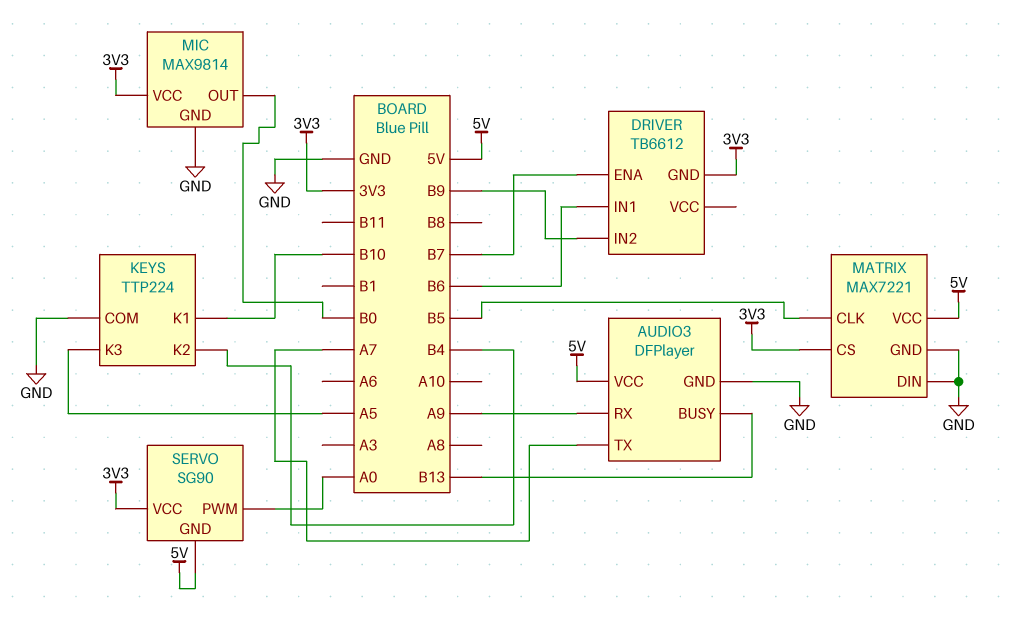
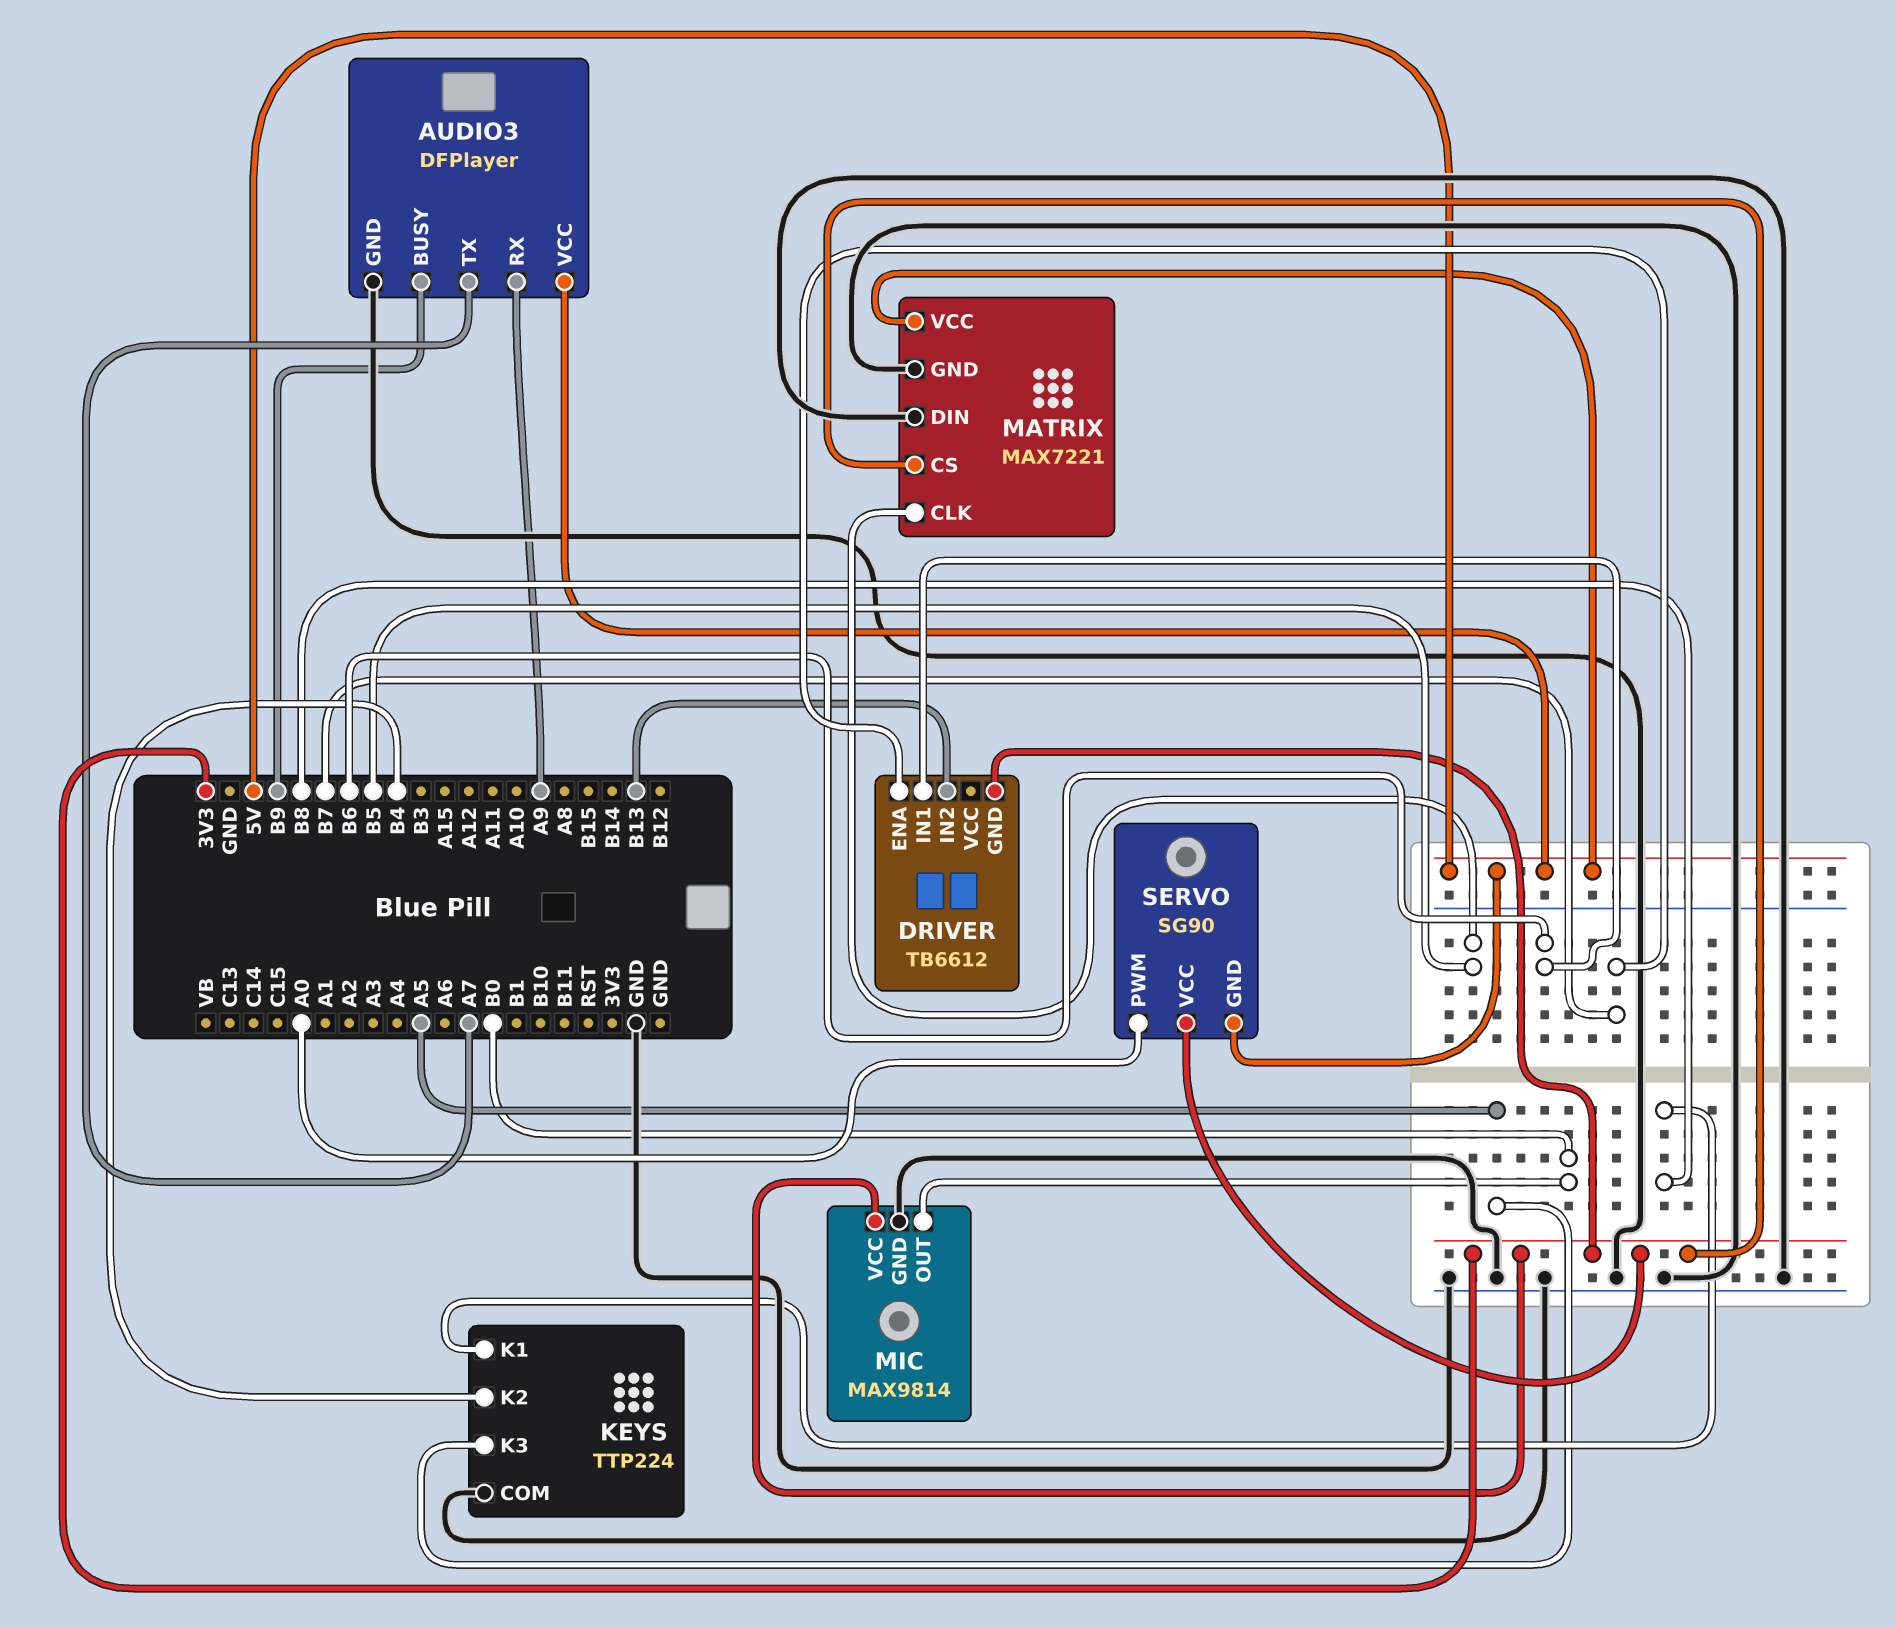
AUDIO3 pin BUSY: B13 -> B9
DRIVER pin IN2: B9 -> B13
KEYS pin K1: B10 -> B8

